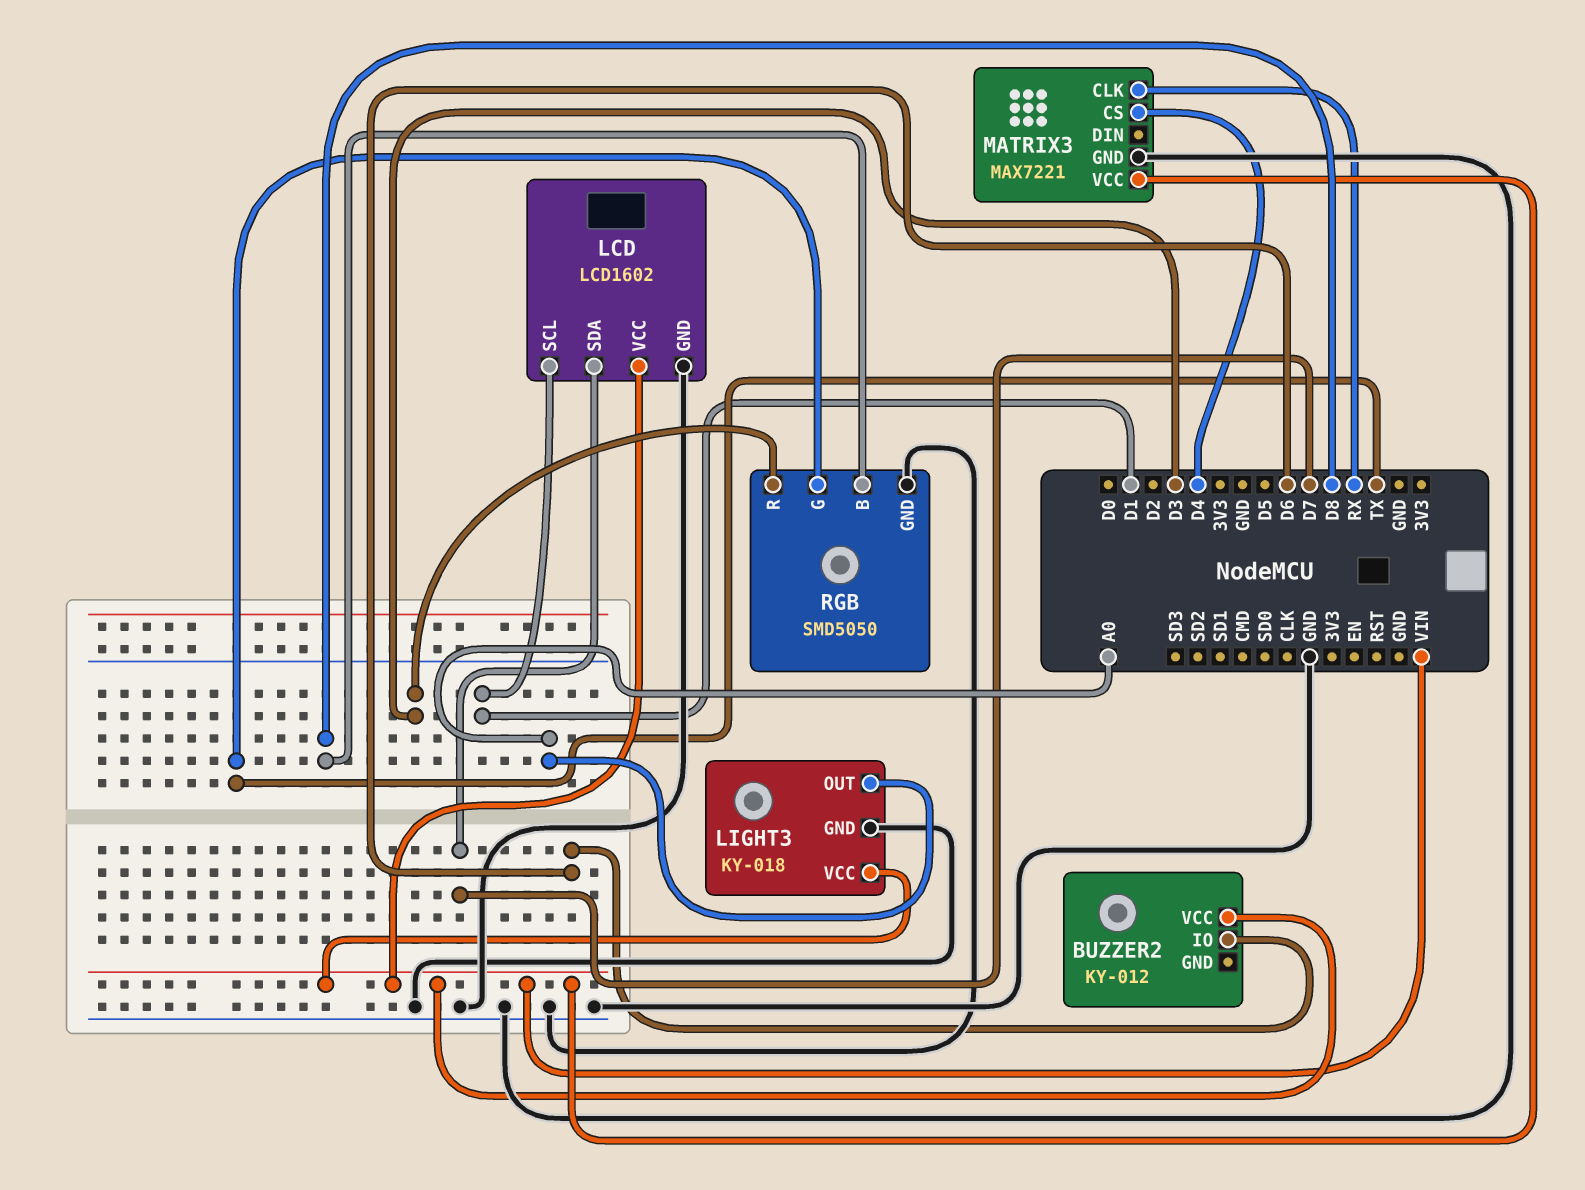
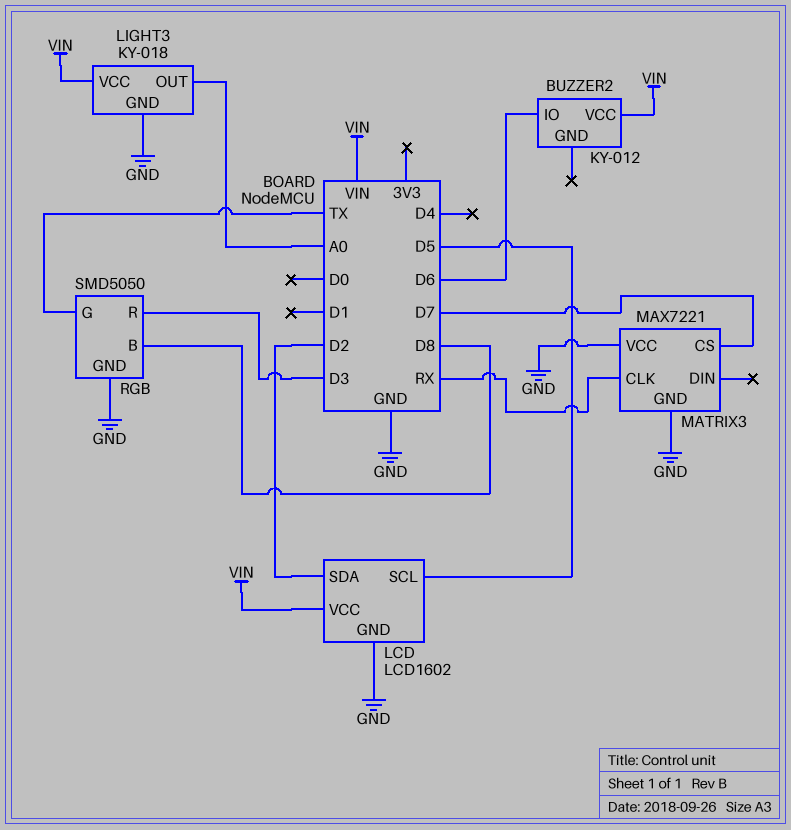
LCD pin SCL: D1 -> D5
LCD pin SDA: D7 -> D2
MATRIX3 pin CS: D4 -> D7
MATRIX3 pin VCC: VIN -> GND

